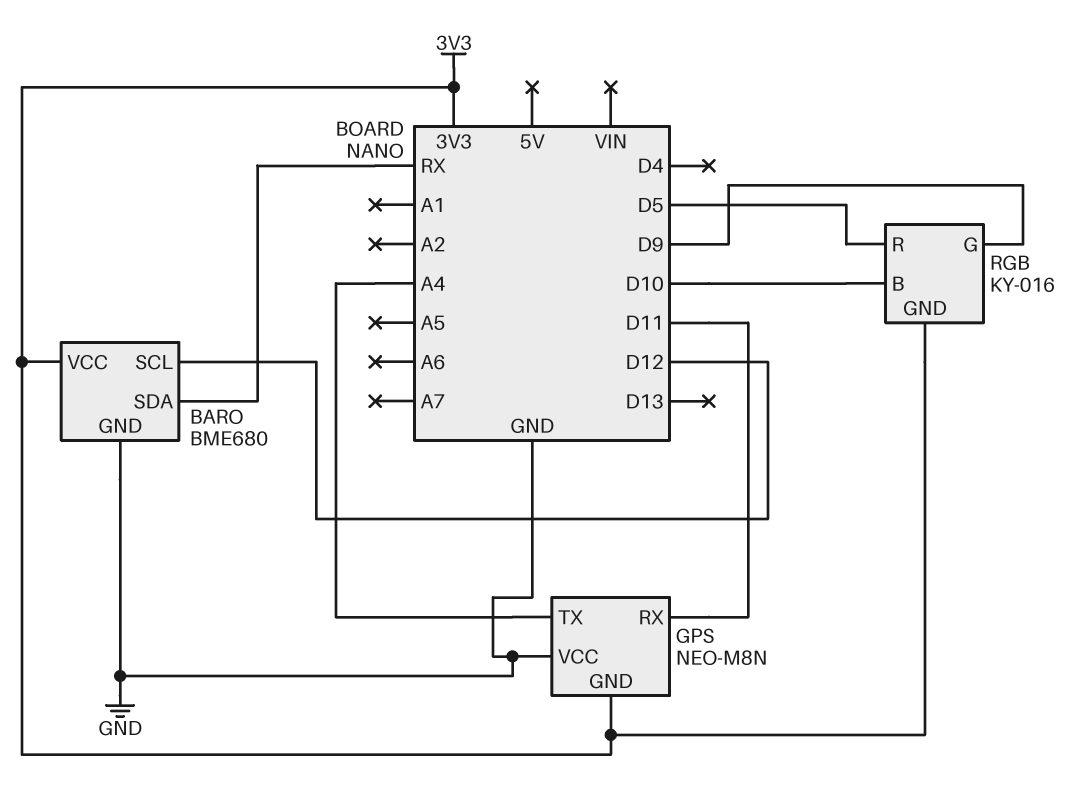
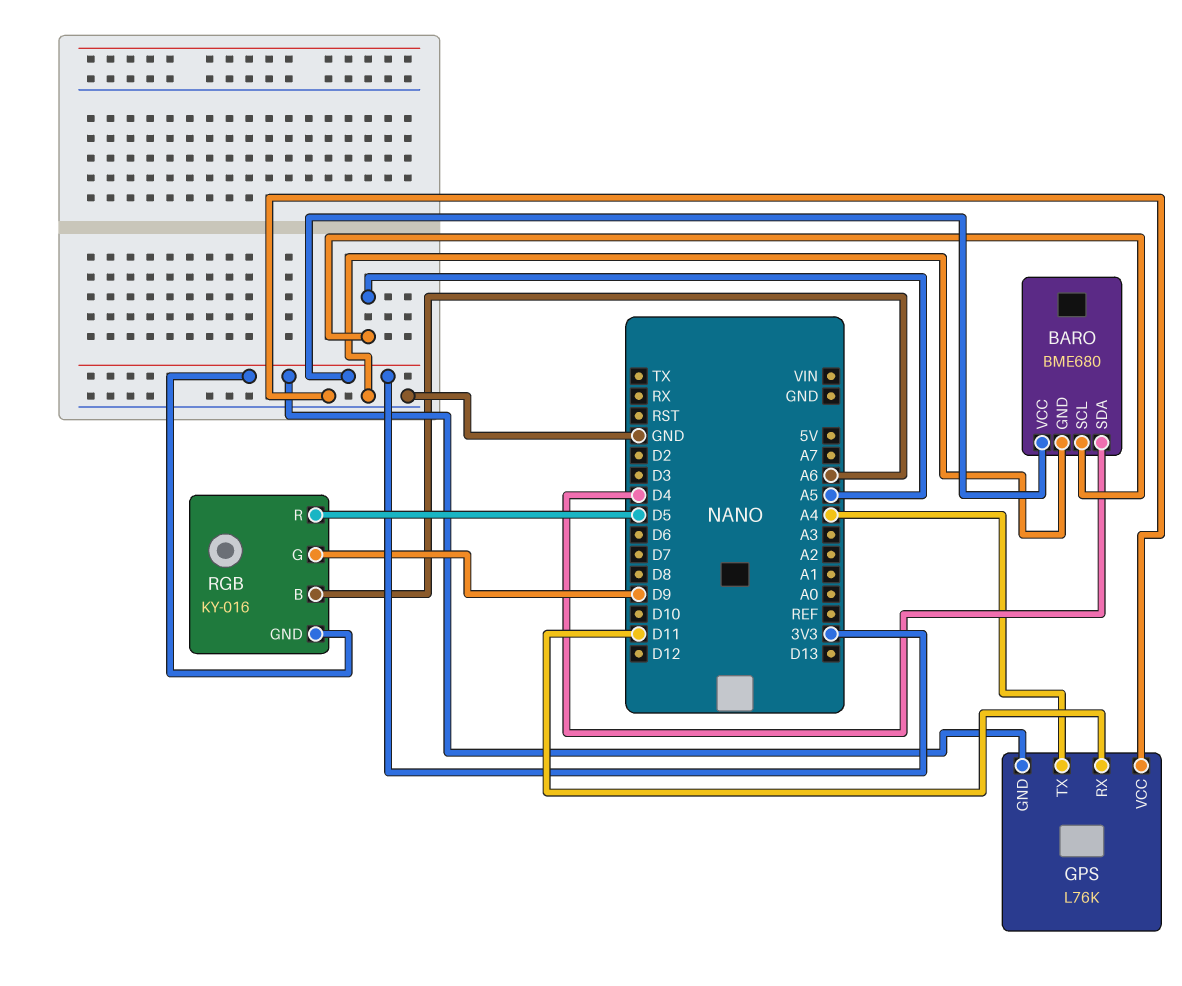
BARO pin SCL: D12 -> A5
BARO pin SDA: RX -> D4
GPS: NEO-M8N -> L76K
RGB pin B: D10 -> A6

